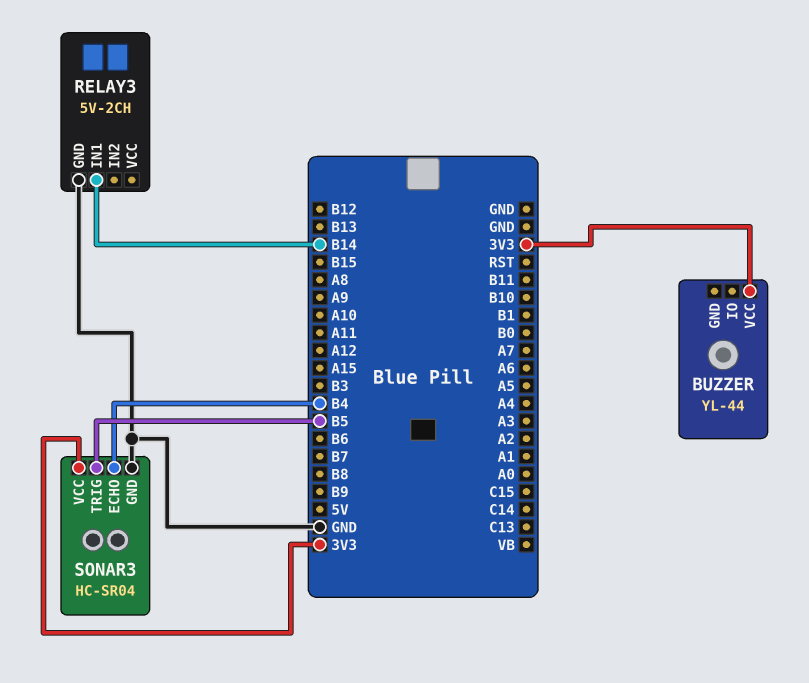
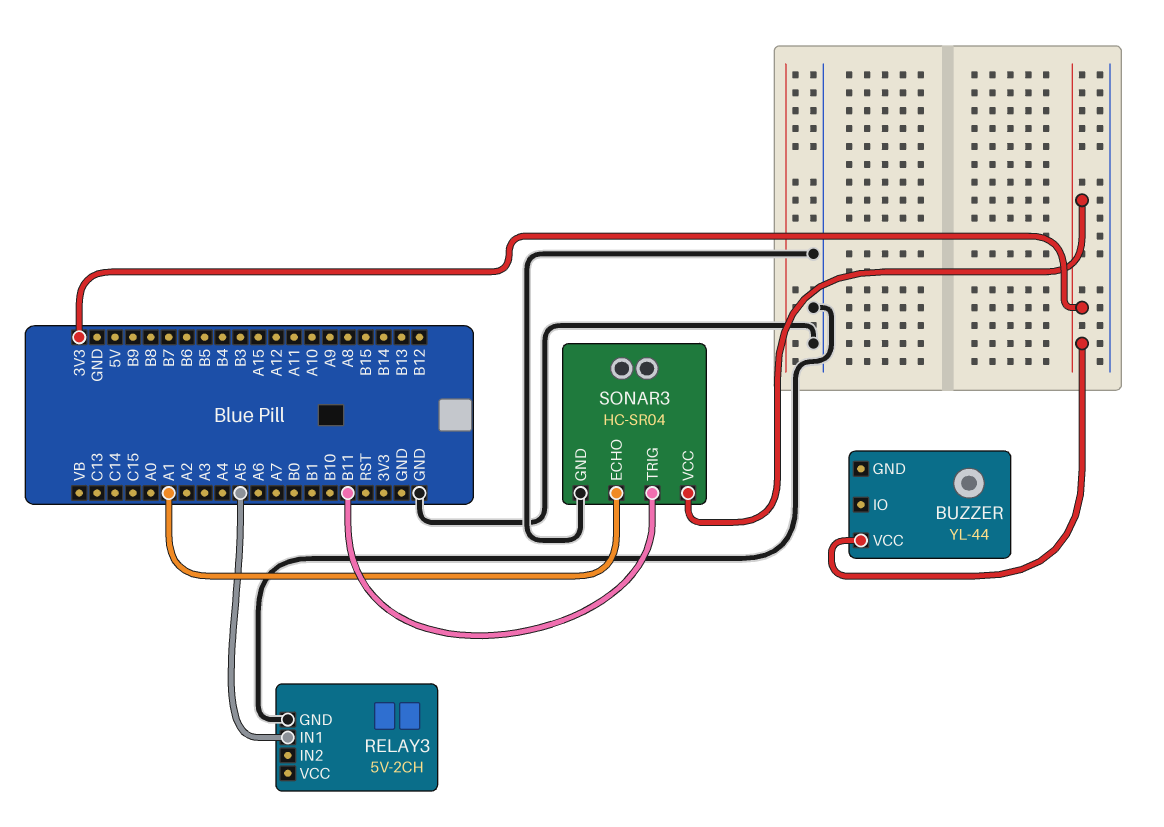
RELAY3 pin IN1: B14 -> A5
SONAR3 pin ECHO: B4 -> A1
SONAR3 pin TRIG: B5 -> B11

